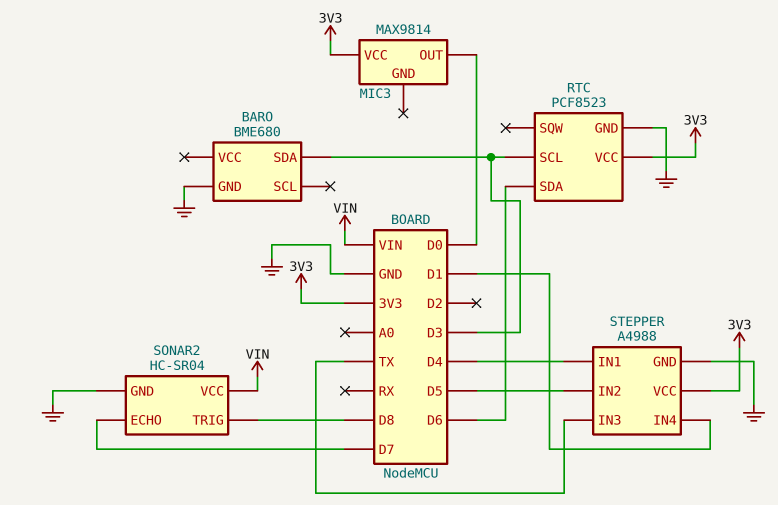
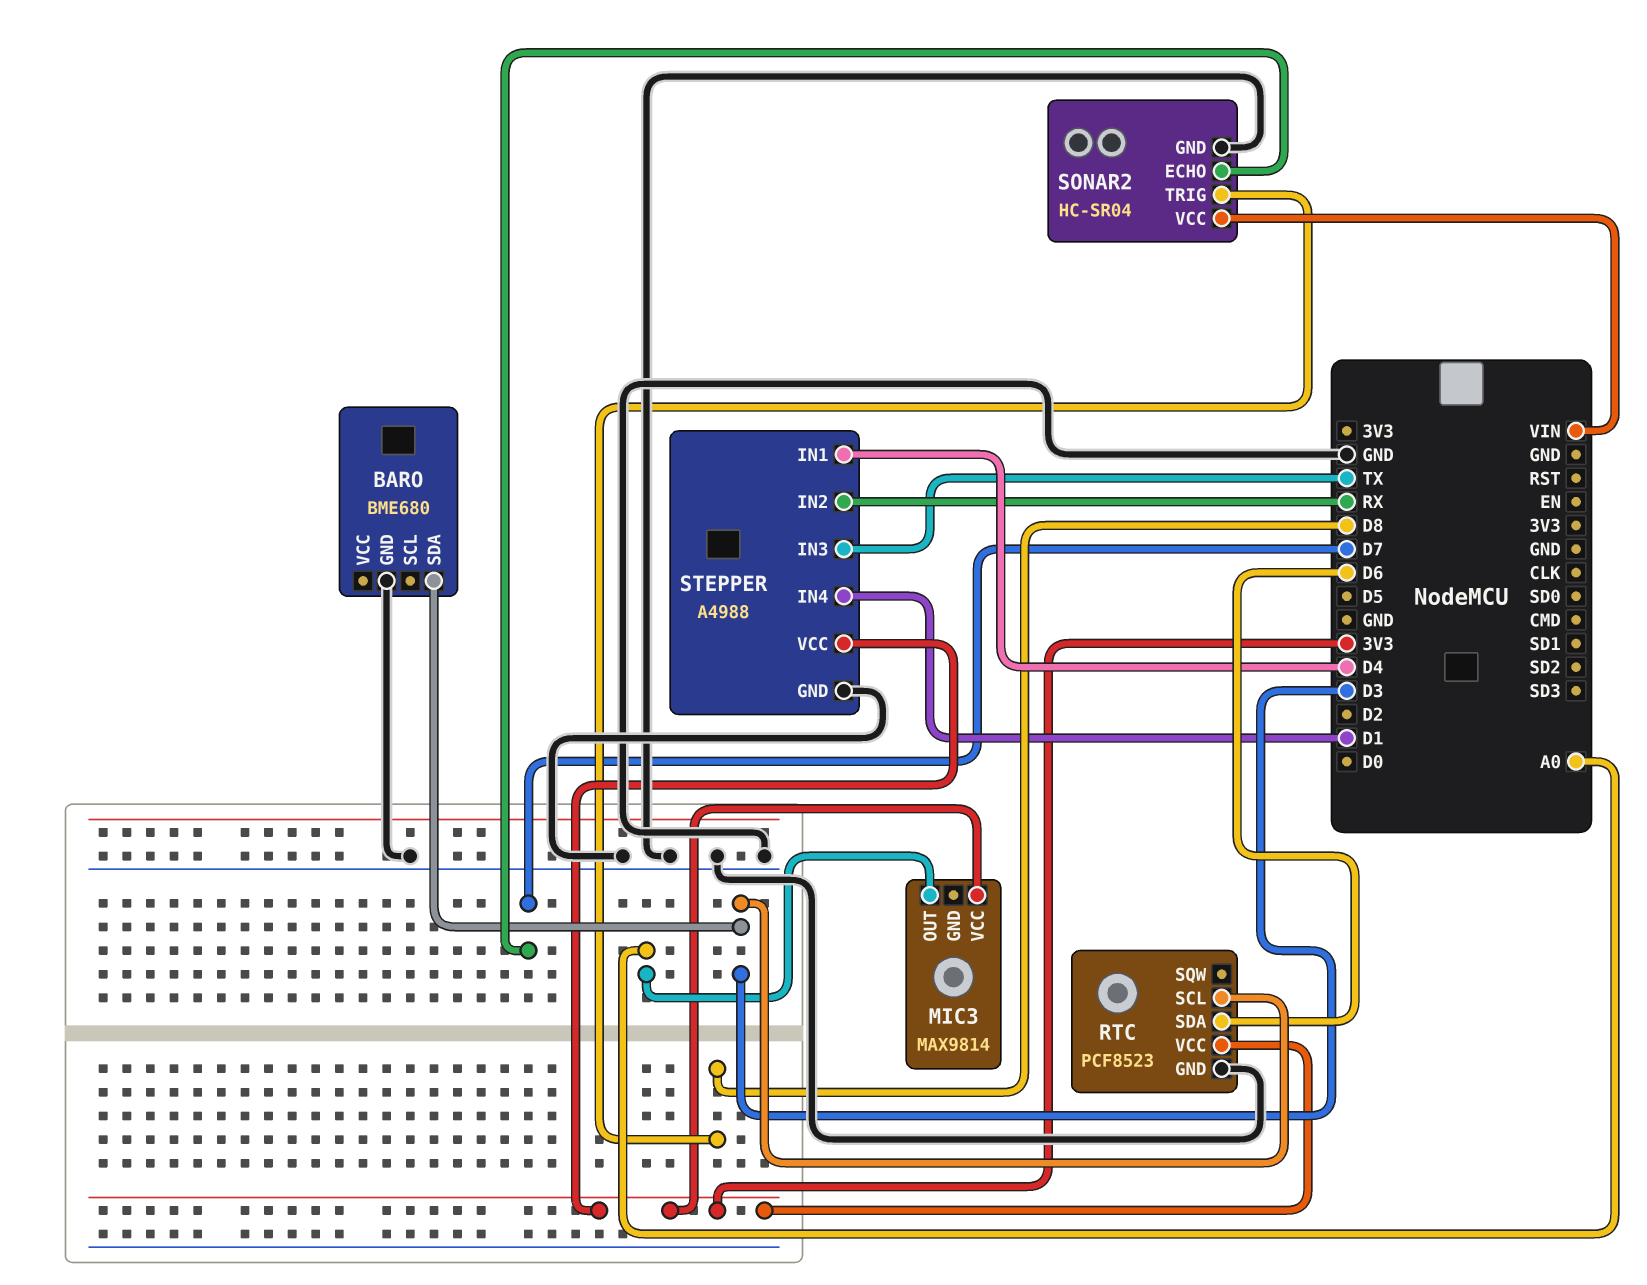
MIC3 pin OUT: D0 -> A0
STEPPER pin IN2: D5 -> RX

